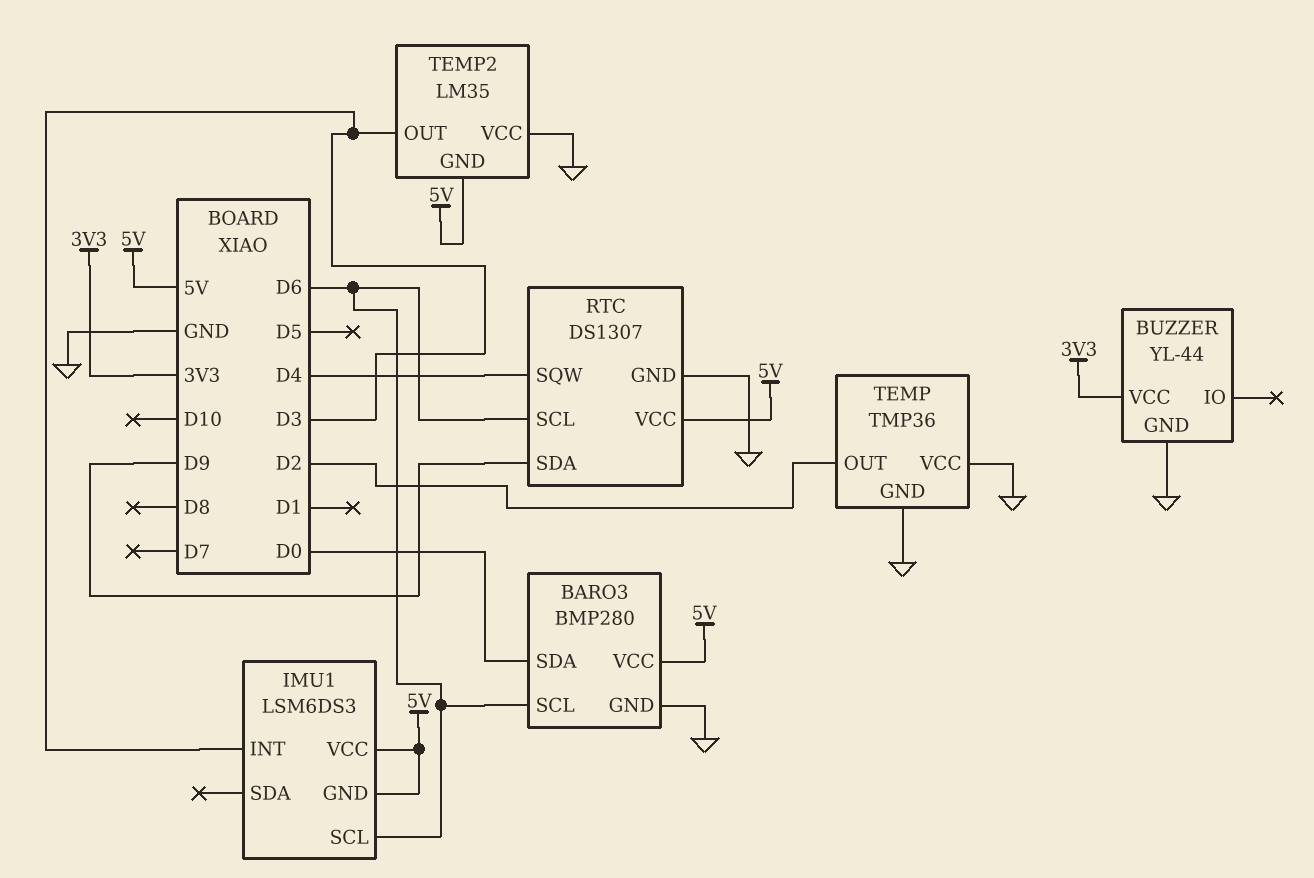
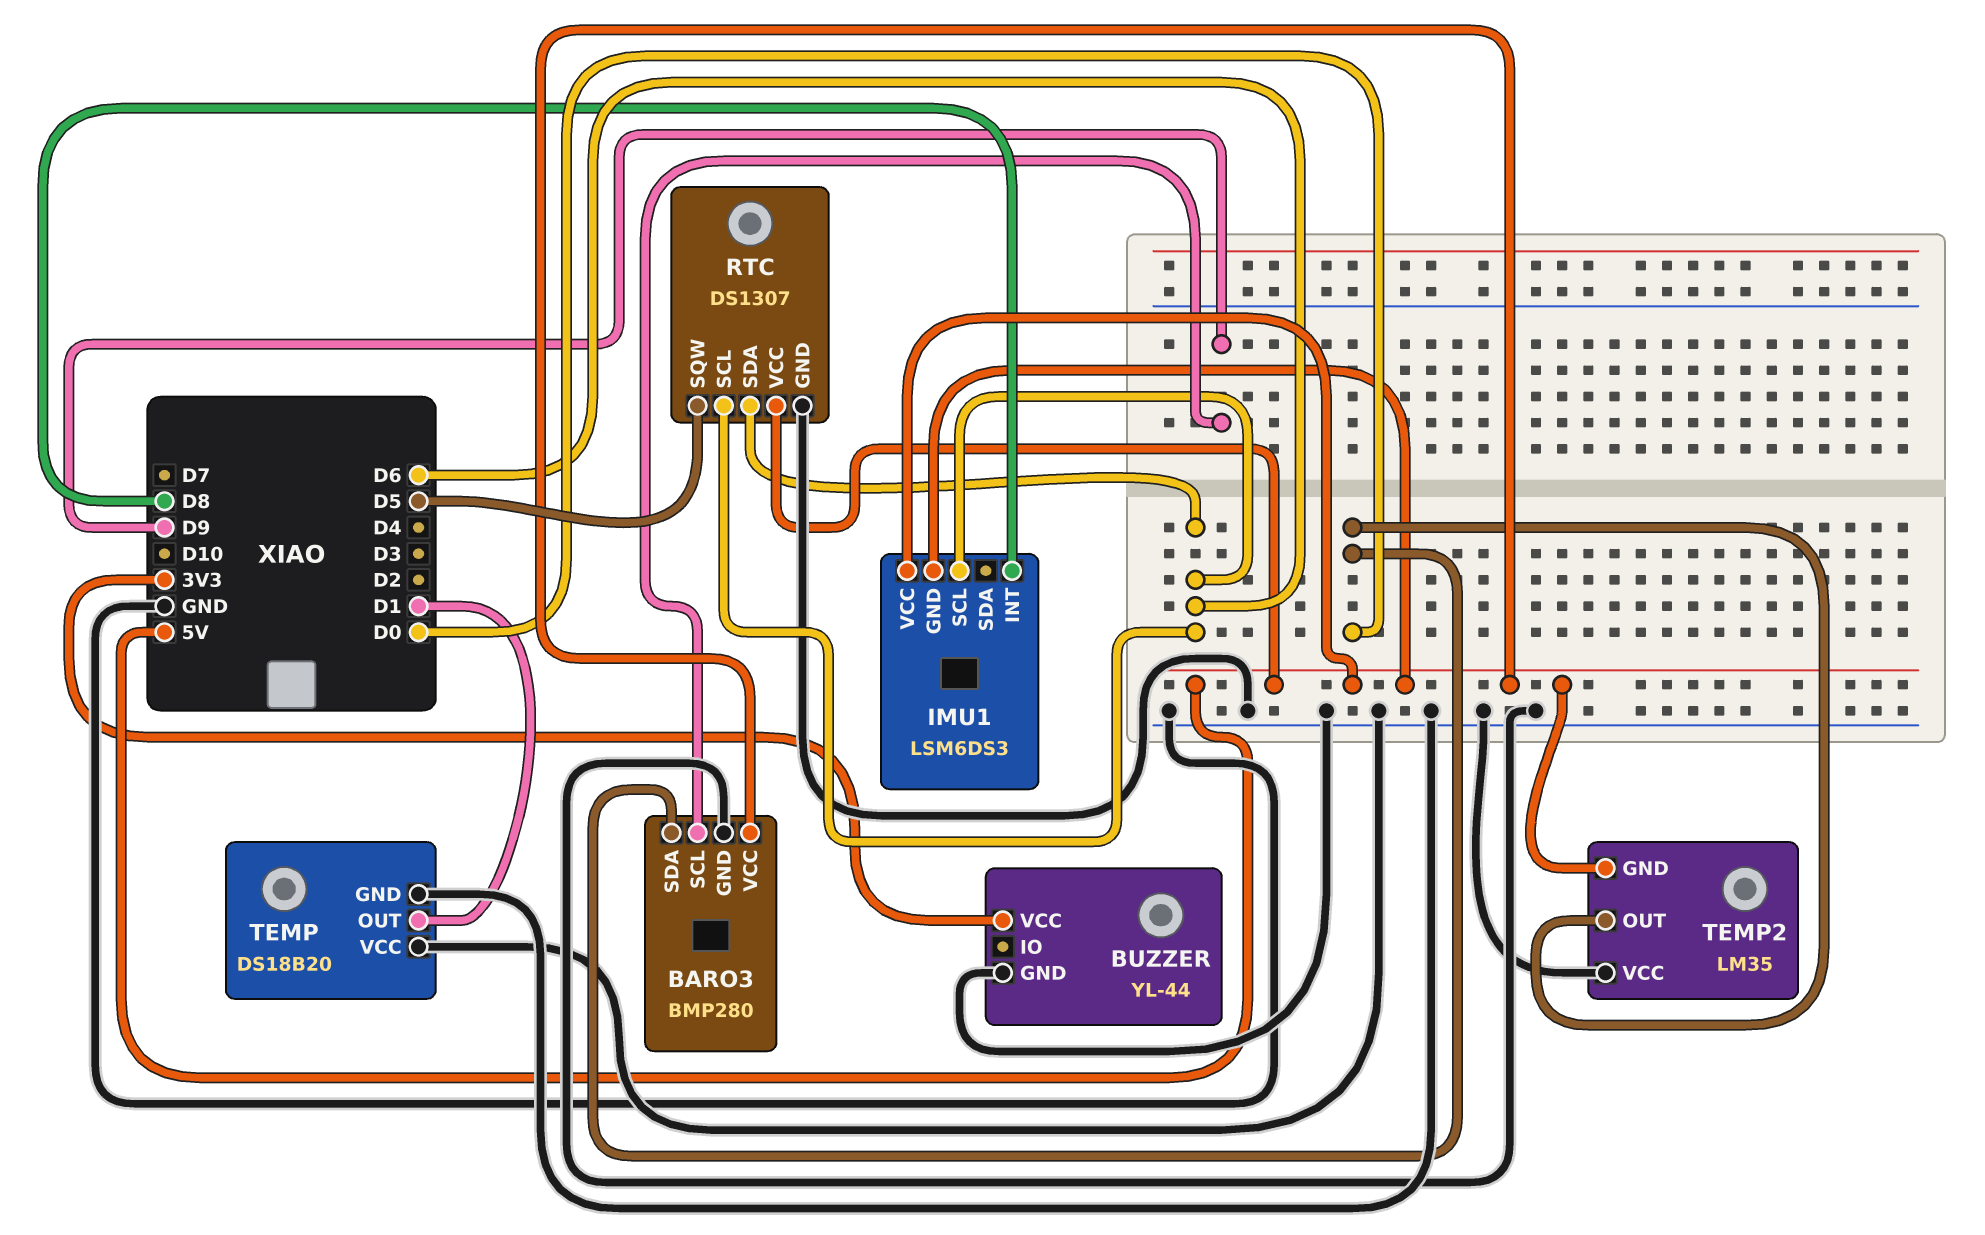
BARO3 pin SCL: D6 -> D9
IMU1 pin INT: D3 -> D8
RTC pin SDA: D9 -> D6
RTC pin SQW: D4 -> D5
TEMP: TMP36 -> DS18B20
TEMP pin OUT: D2 -> D1
TEMP2 pin OUT: D3 -> D0

